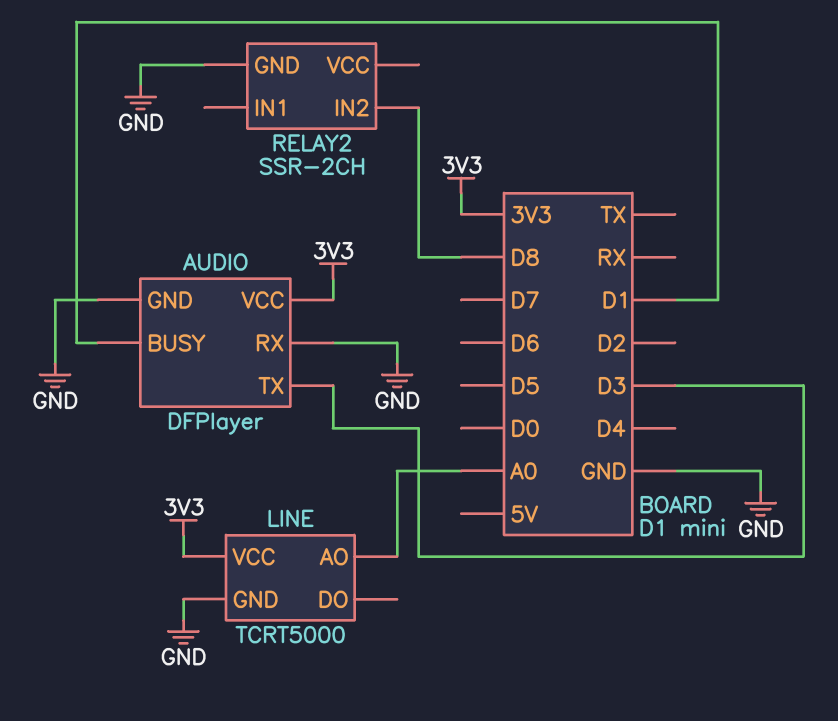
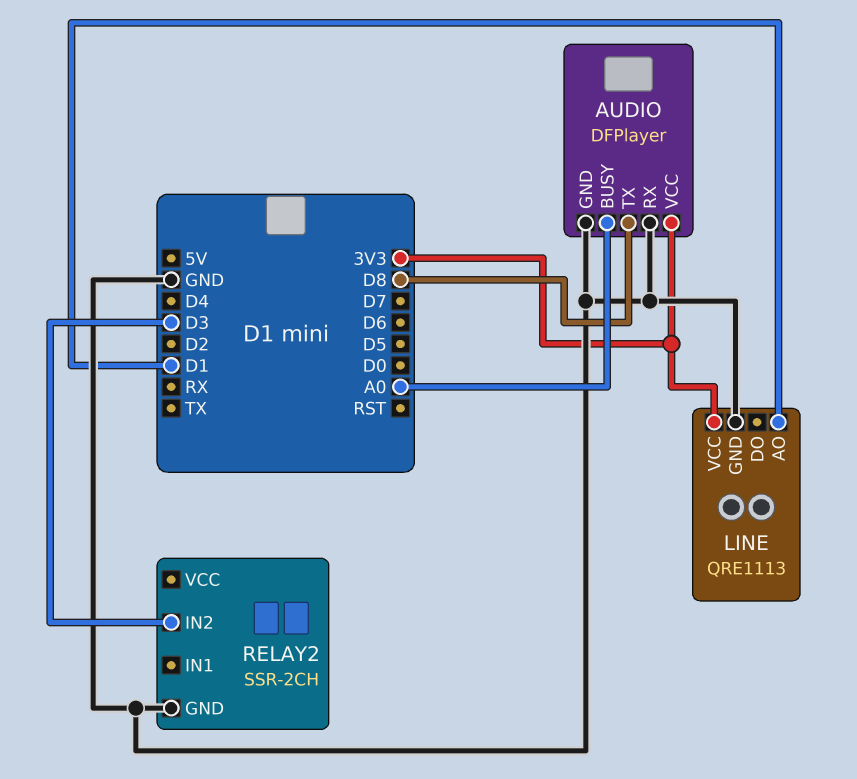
AUDIO pin BUSY: D1 -> A0
AUDIO pin TX: D3 -> D8
LINE: TCRT5000 -> QRE1113
LINE pin AO: A0 -> D1
RELAY2 pin IN2: D8 -> D3

